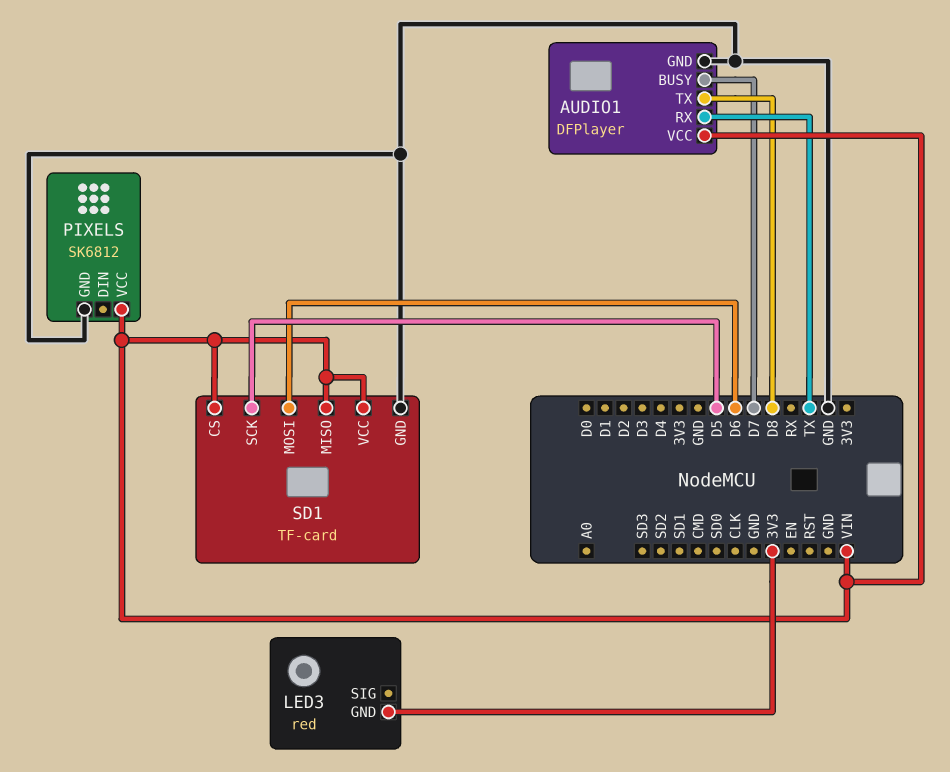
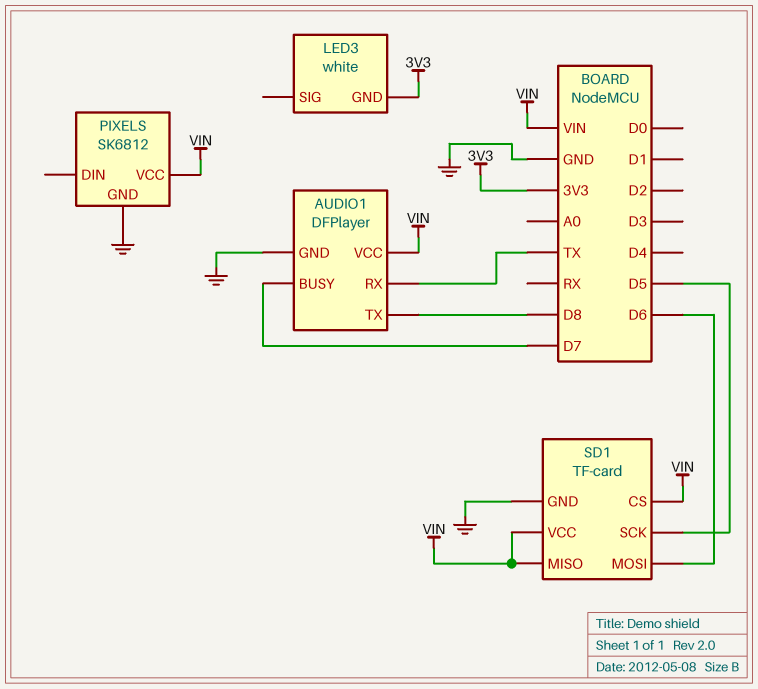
LED3: red -> white

